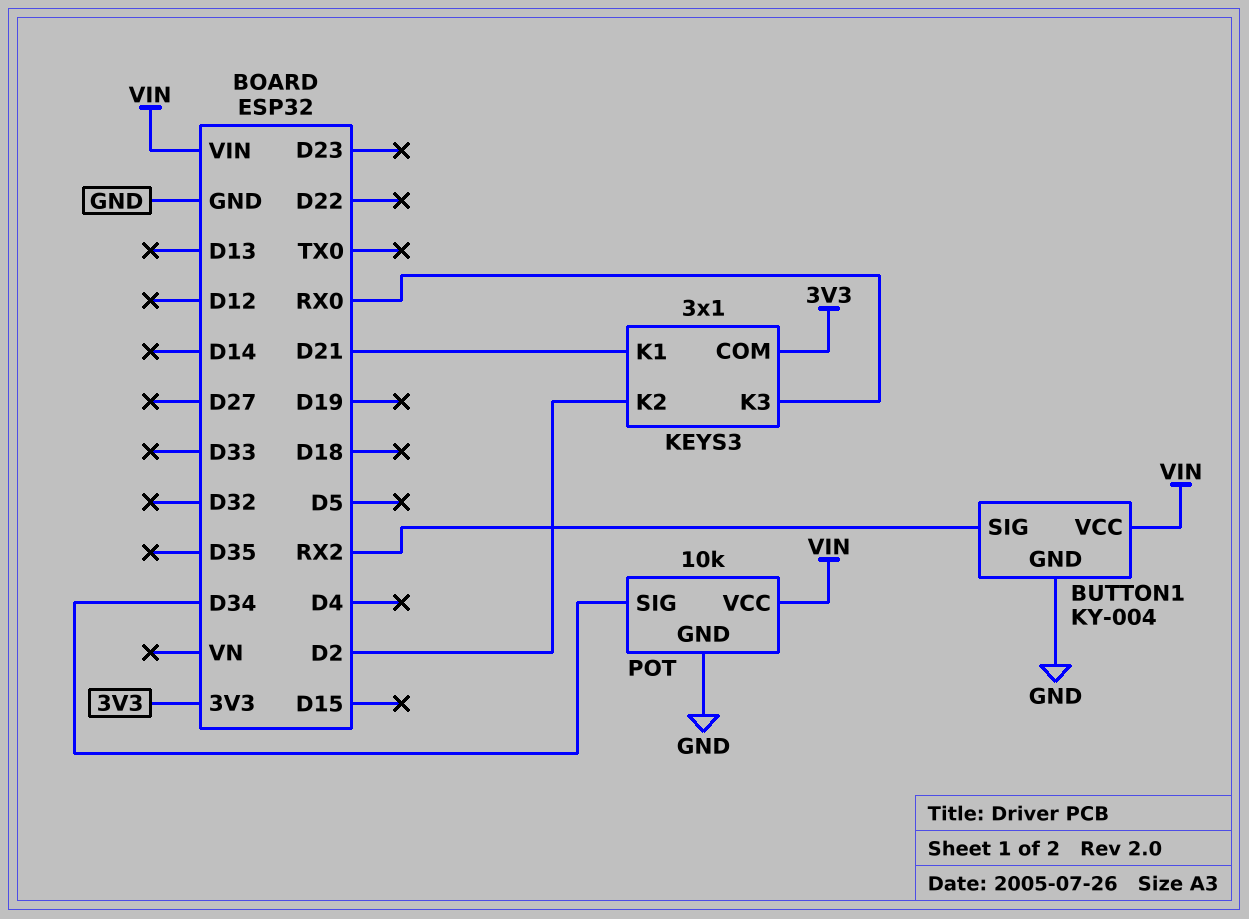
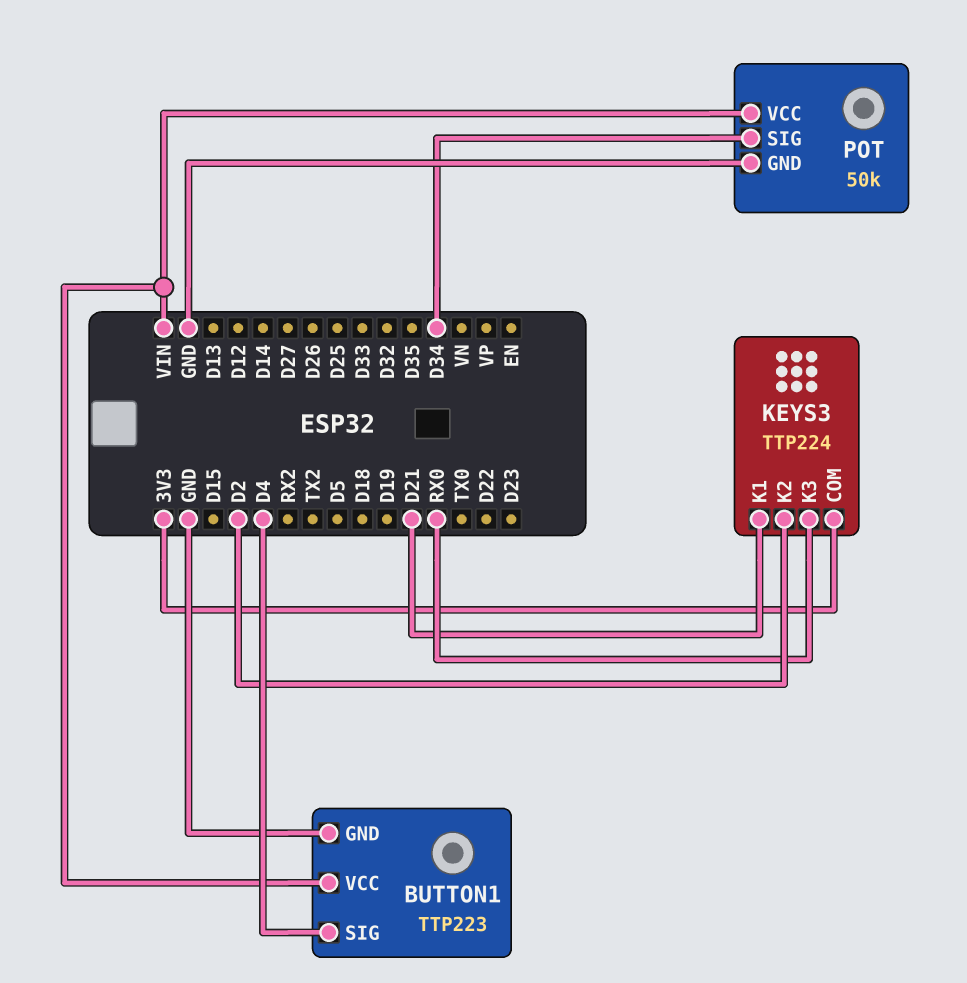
BUTTON1: KY-004 -> TTP223
BUTTON1 pin SIG: RX2 -> D4
KEYS3: 3x1 -> TTP224
POT: 10k -> 50k

